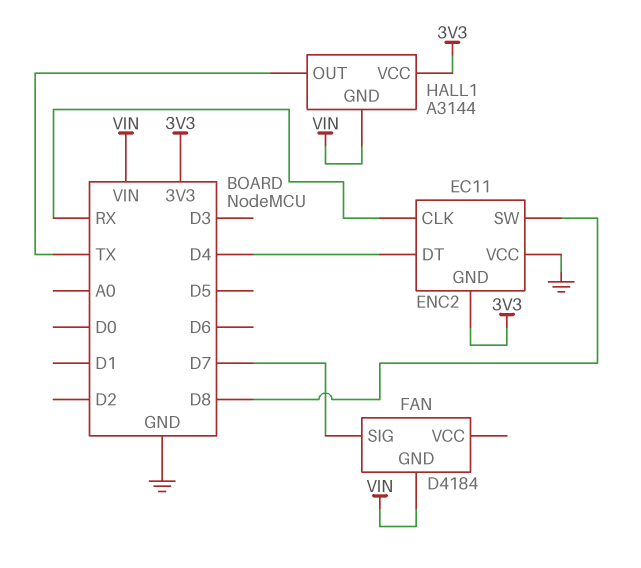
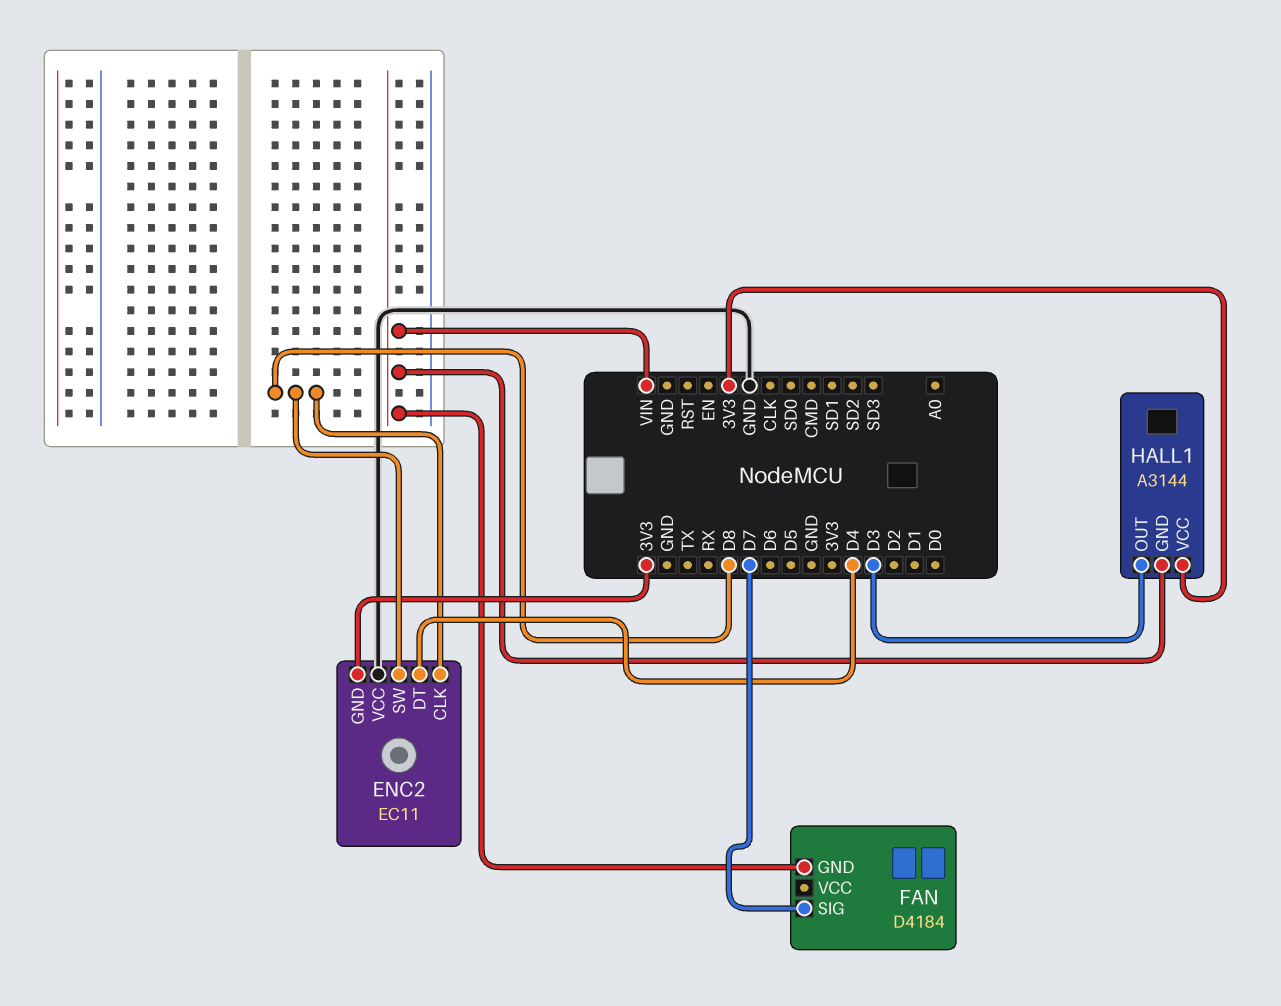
ENC2 pin CLK: RX -> D8
HALL1 pin OUT: TX -> D3

